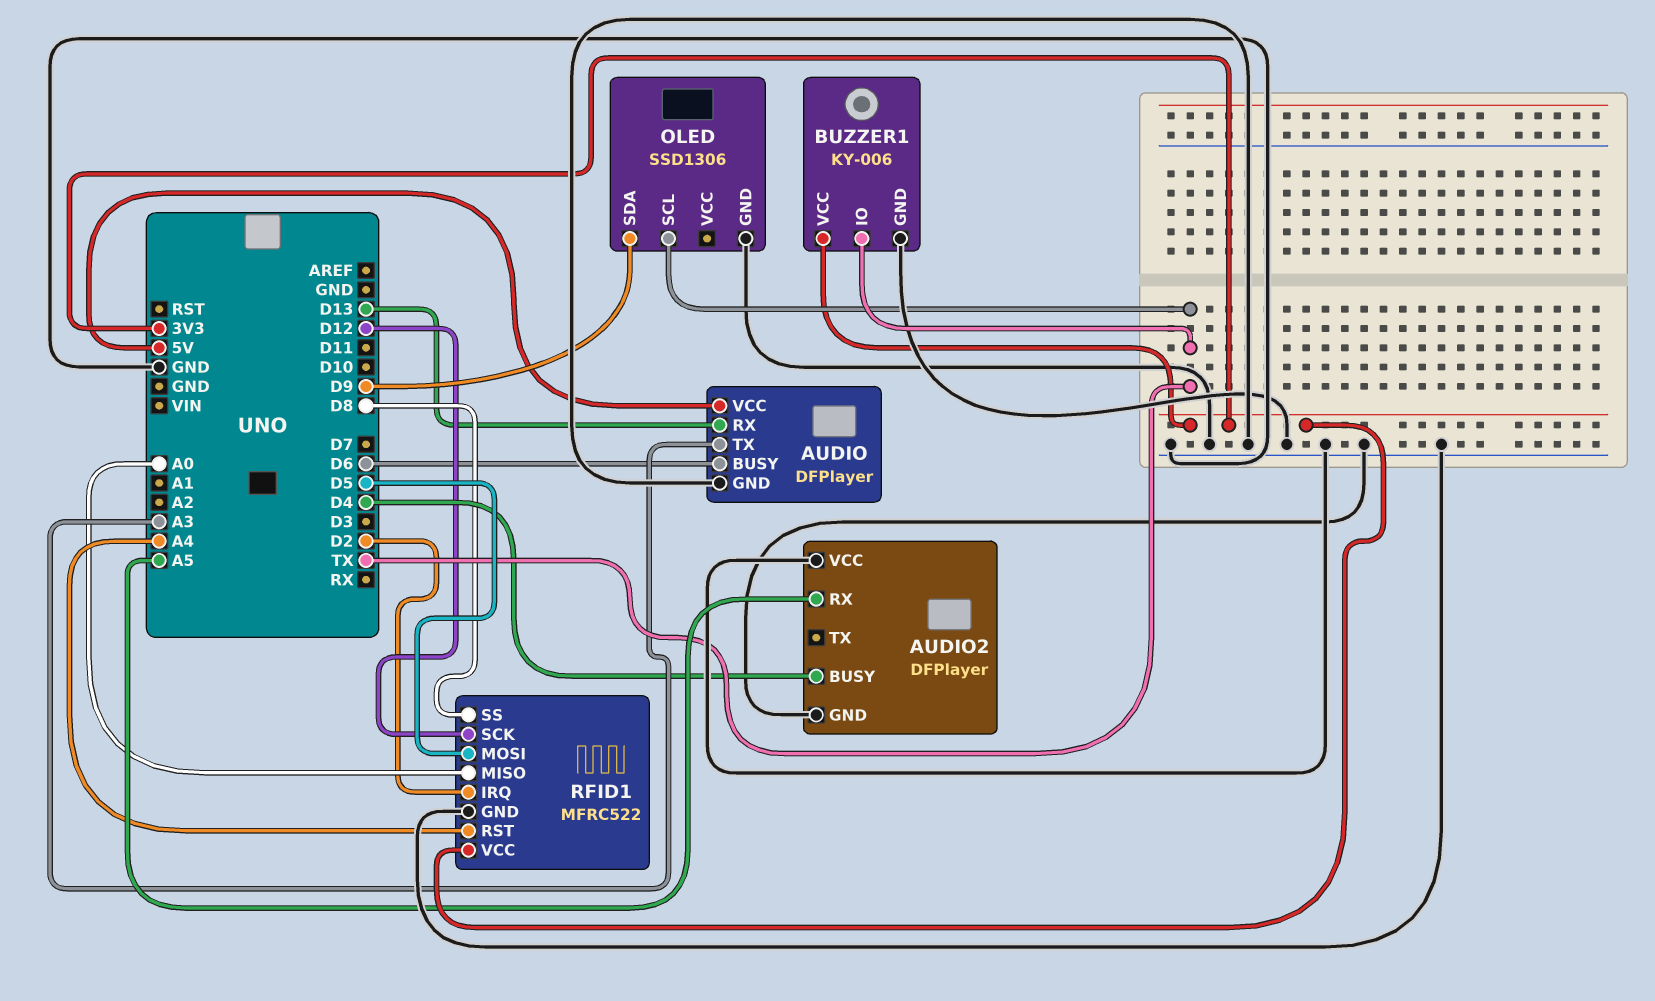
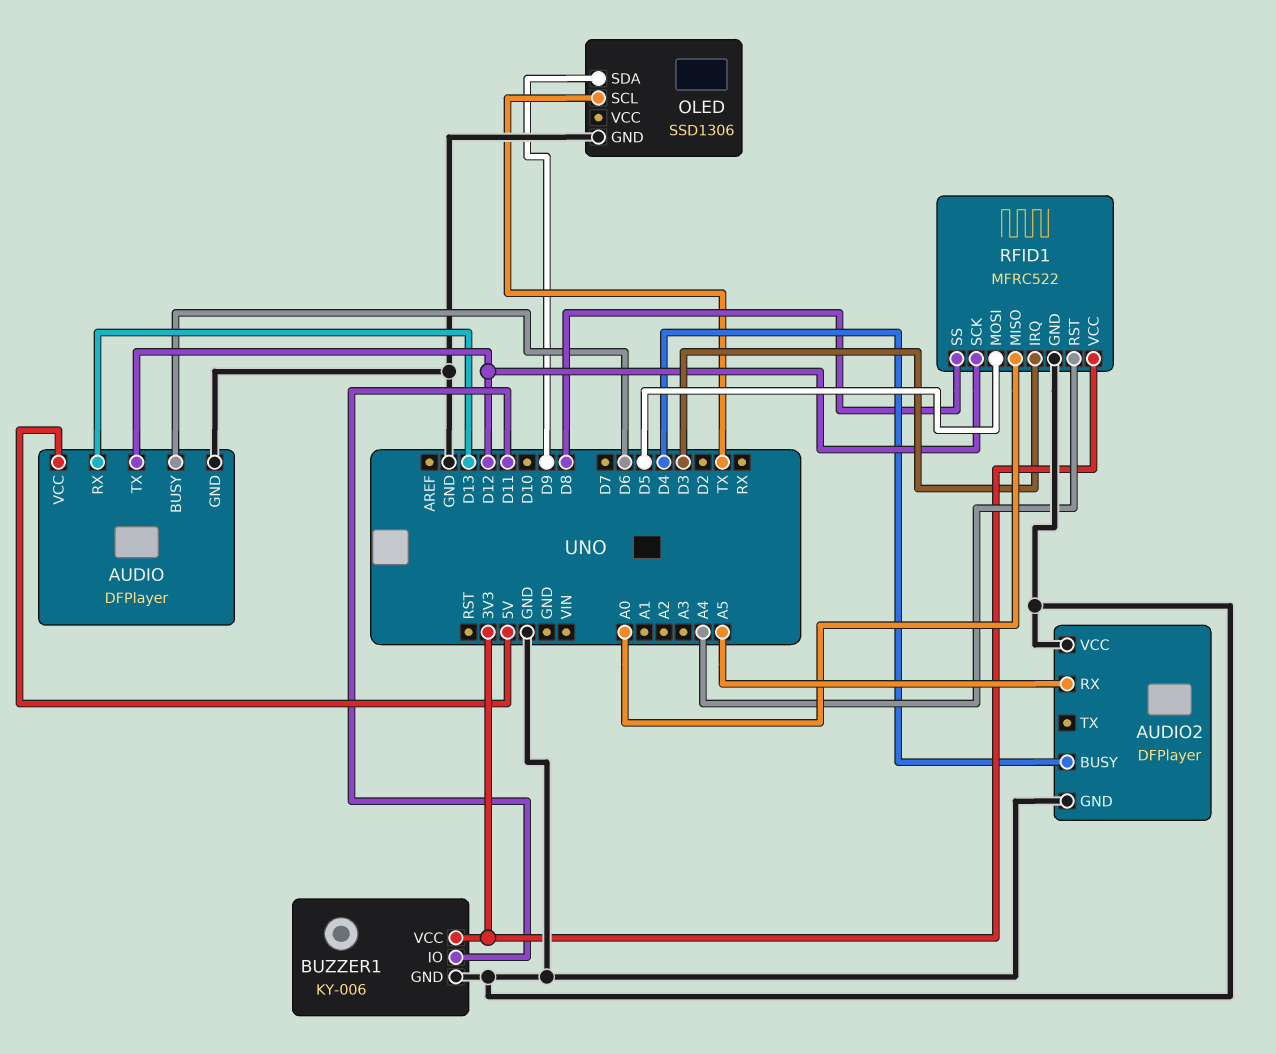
AUDIO pin TX: A3 -> D12
BUZZER1 pin IO: TX -> D11
RFID1 pin IRQ: D2 -> D3

